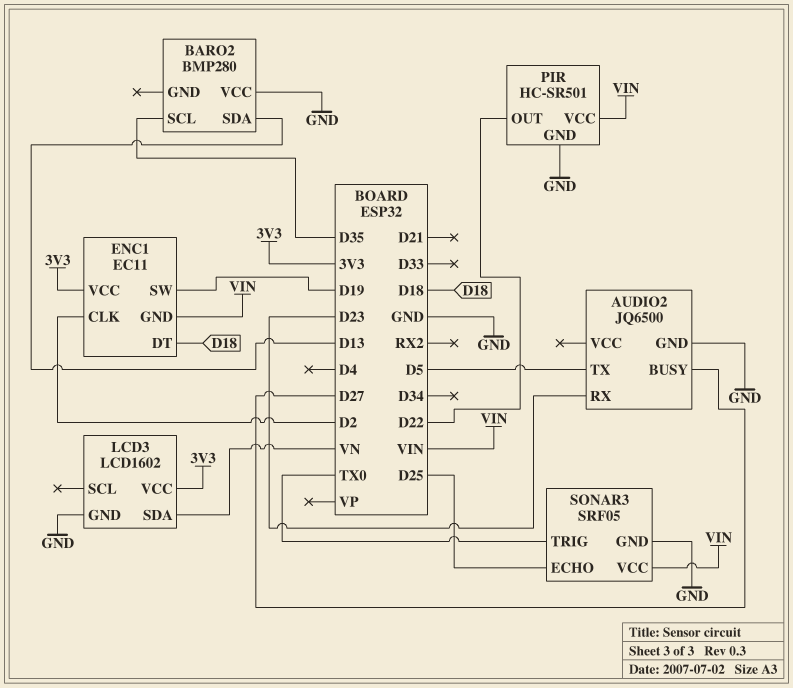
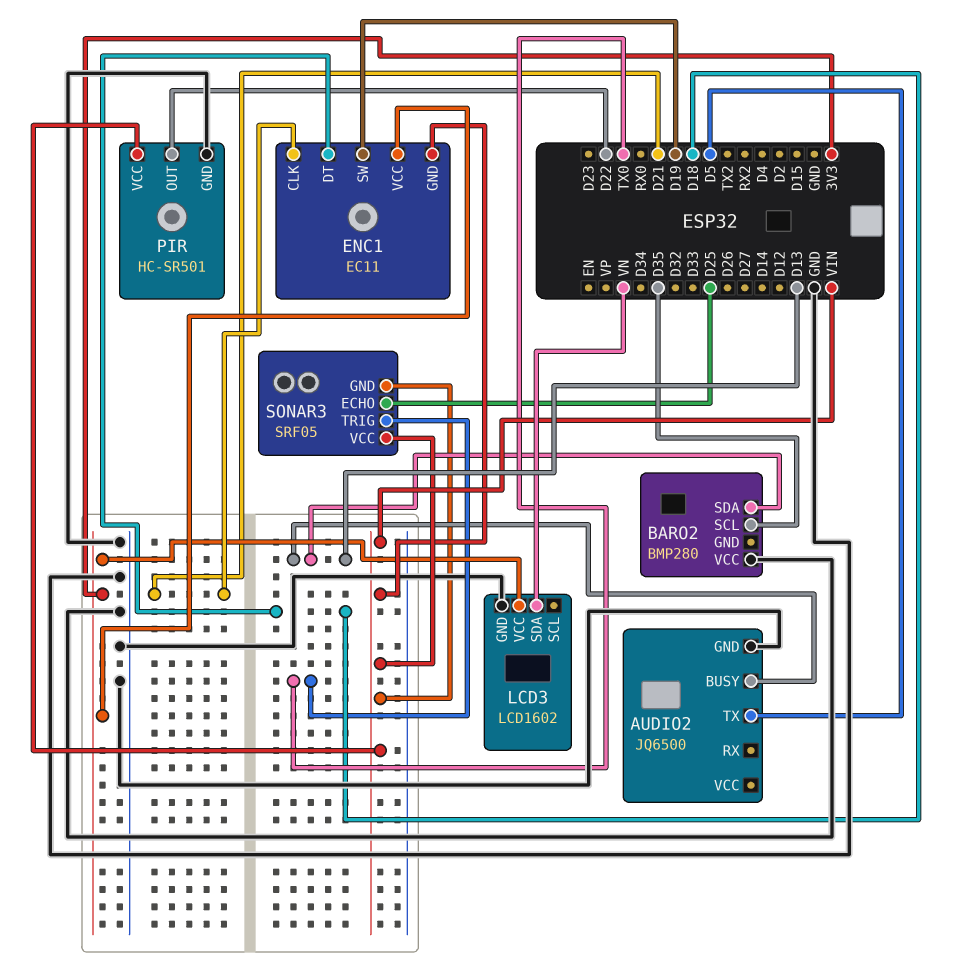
AUDIO2 pin BUSY: D27 -> D13
AUDIO2 pin RX: D23 -> none
ENC1 pin CLK: D2 -> D21
SONAR3 pin GND: GND -> VIN

